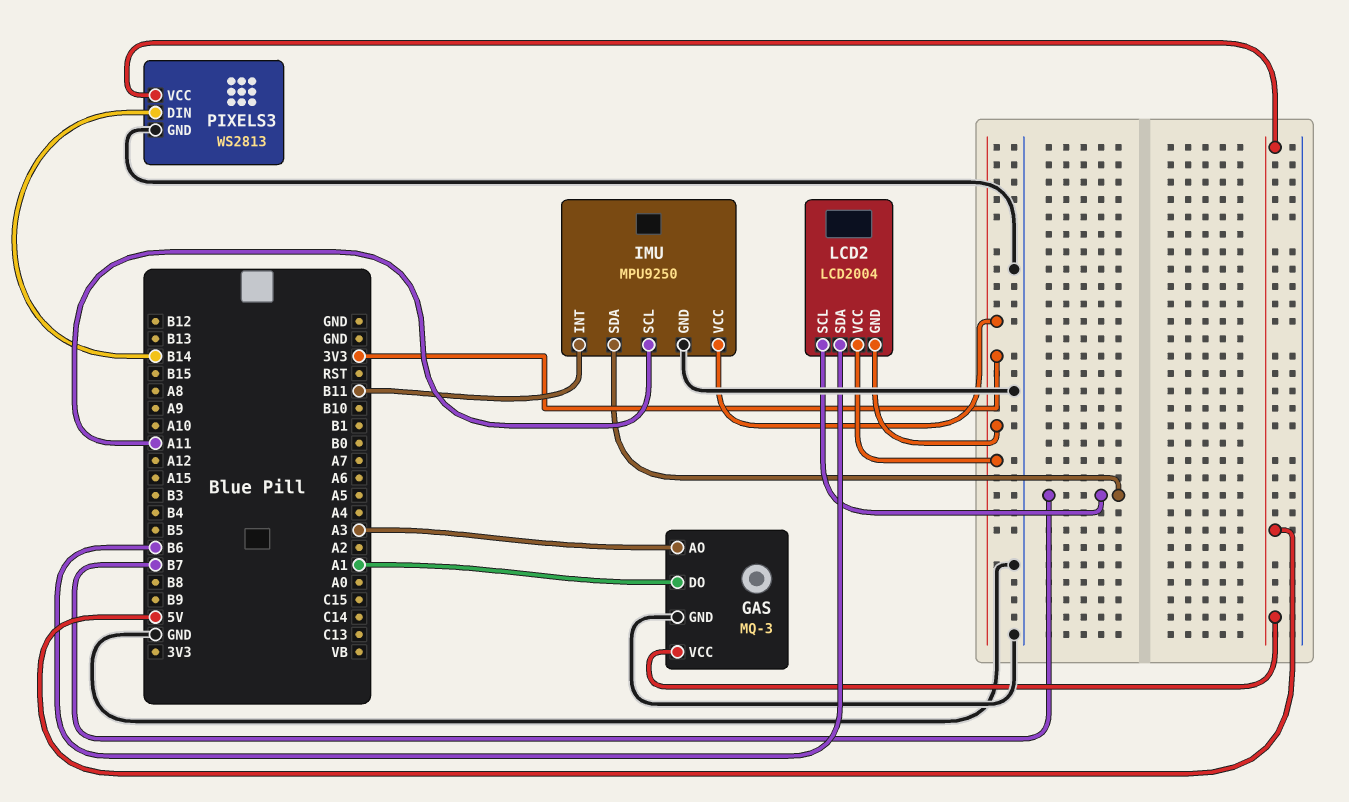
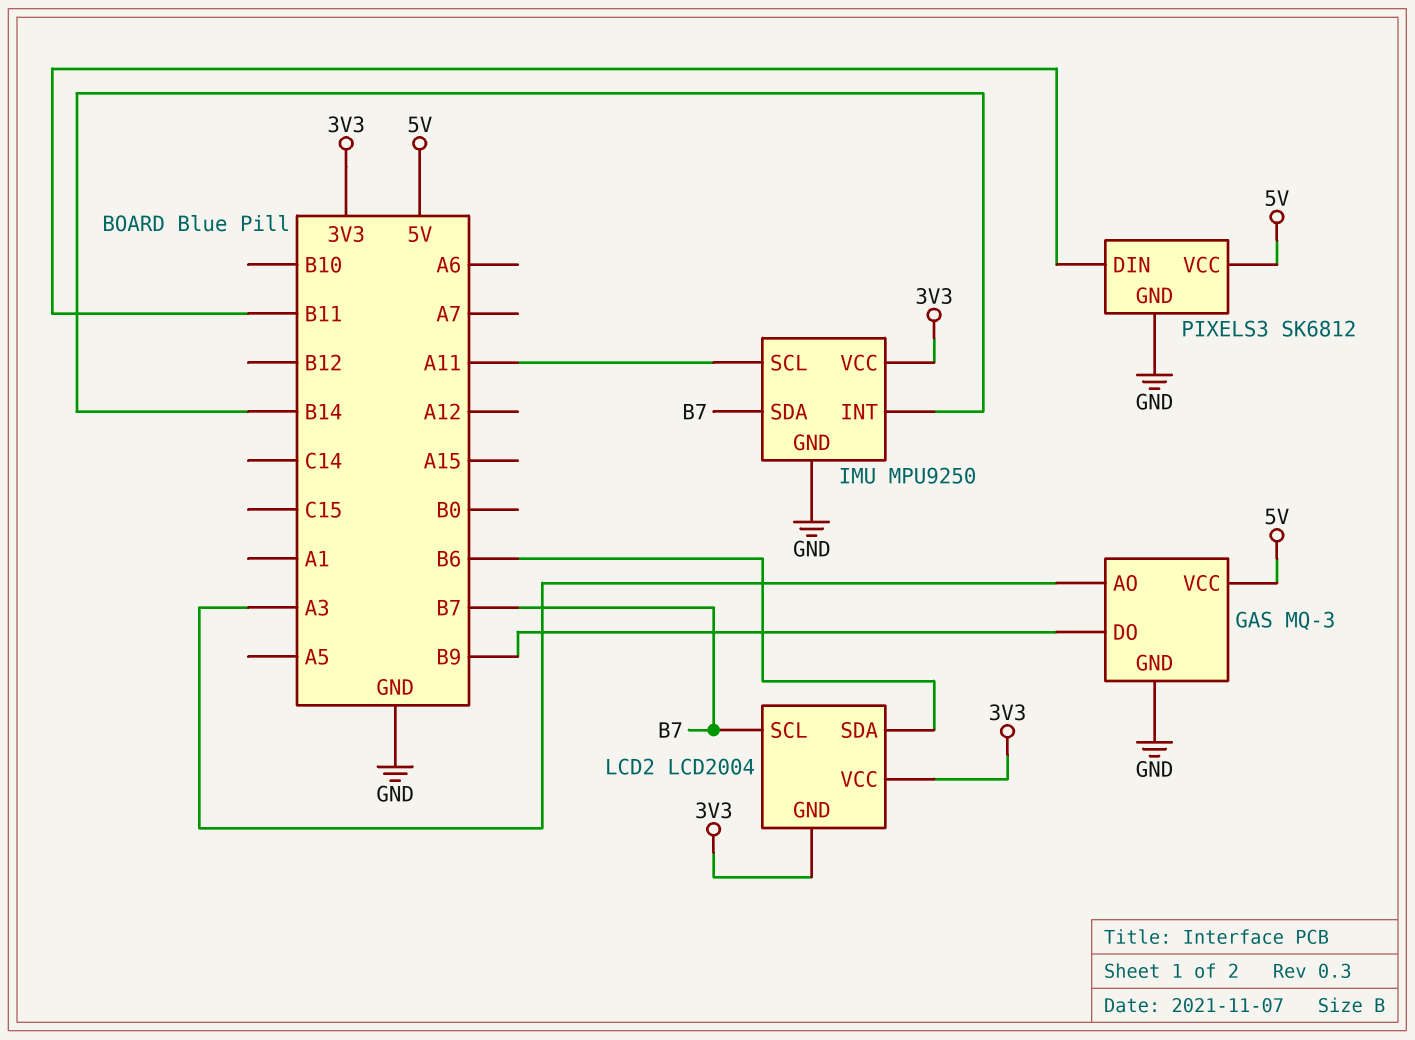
GAS pin DO: A1 -> B9
IMU pin INT: B11 -> B14
PIXELS3: WS2813 -> SK6812
PIXELS3 pin DIN: B14 -> B11

